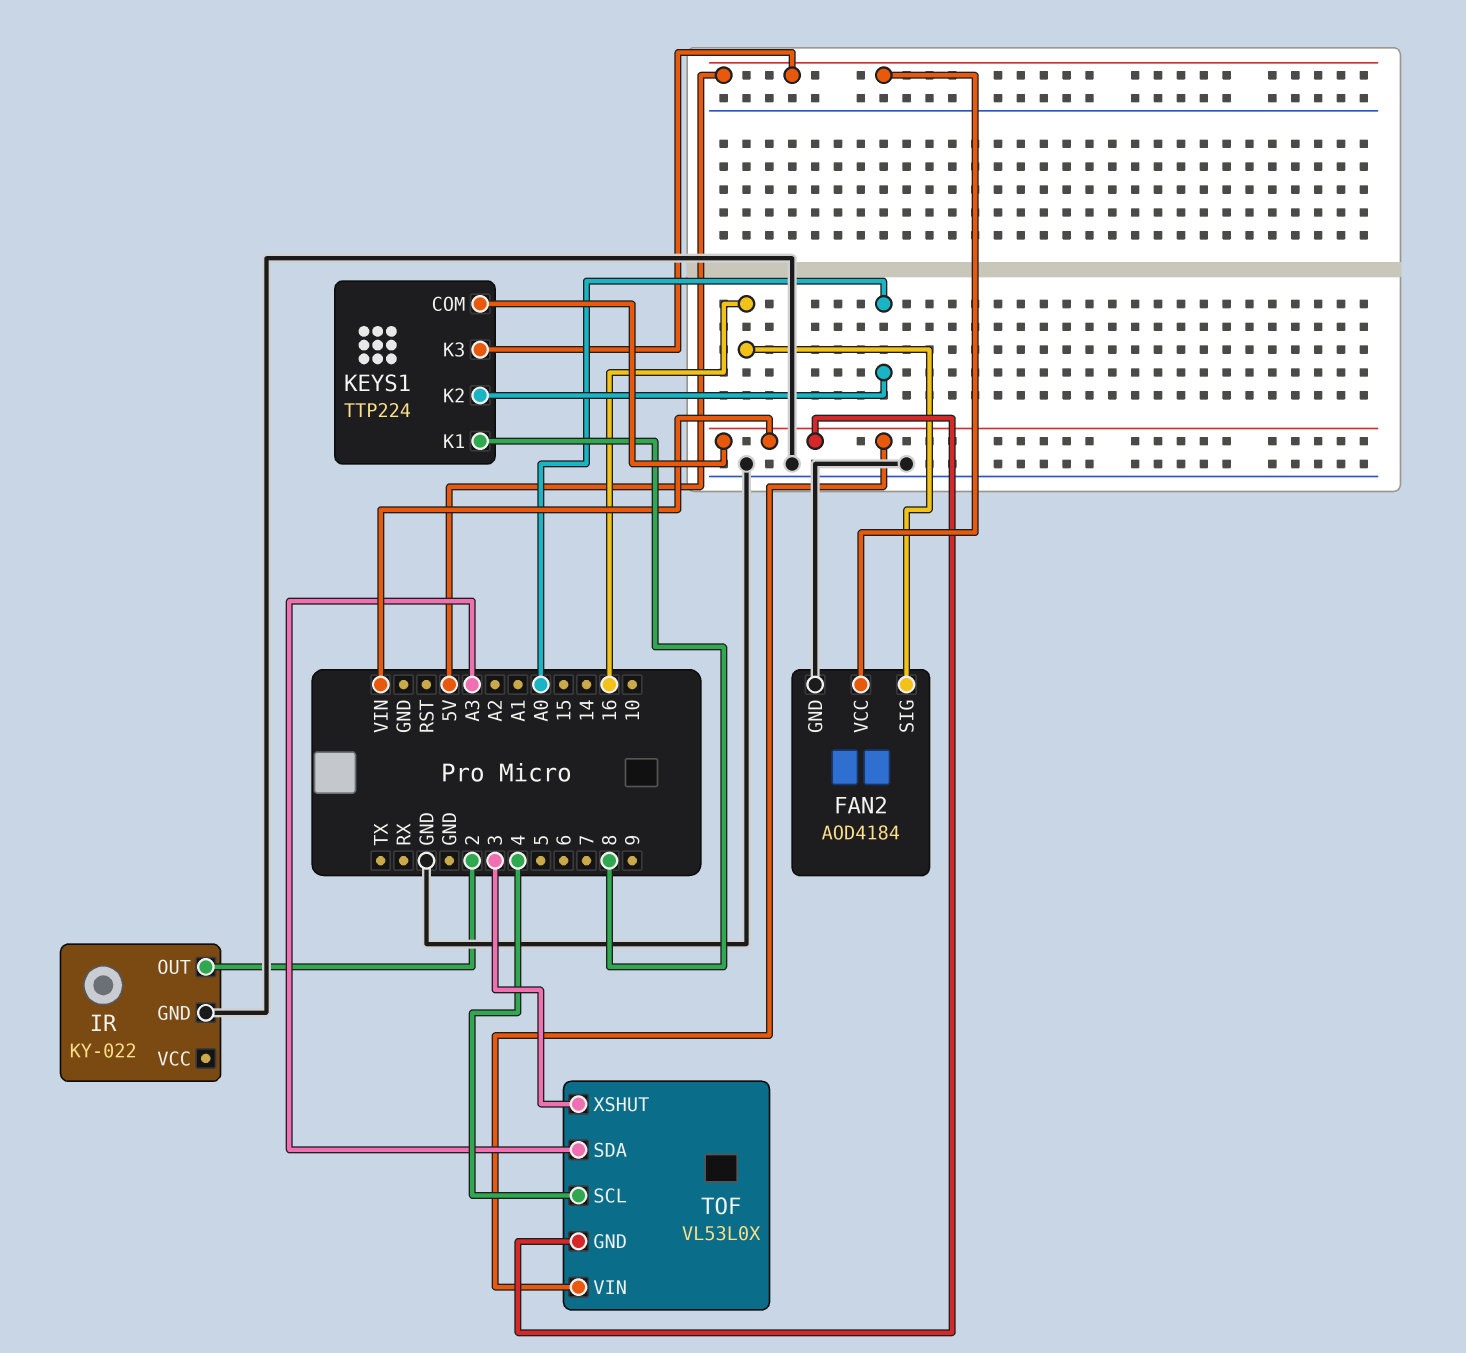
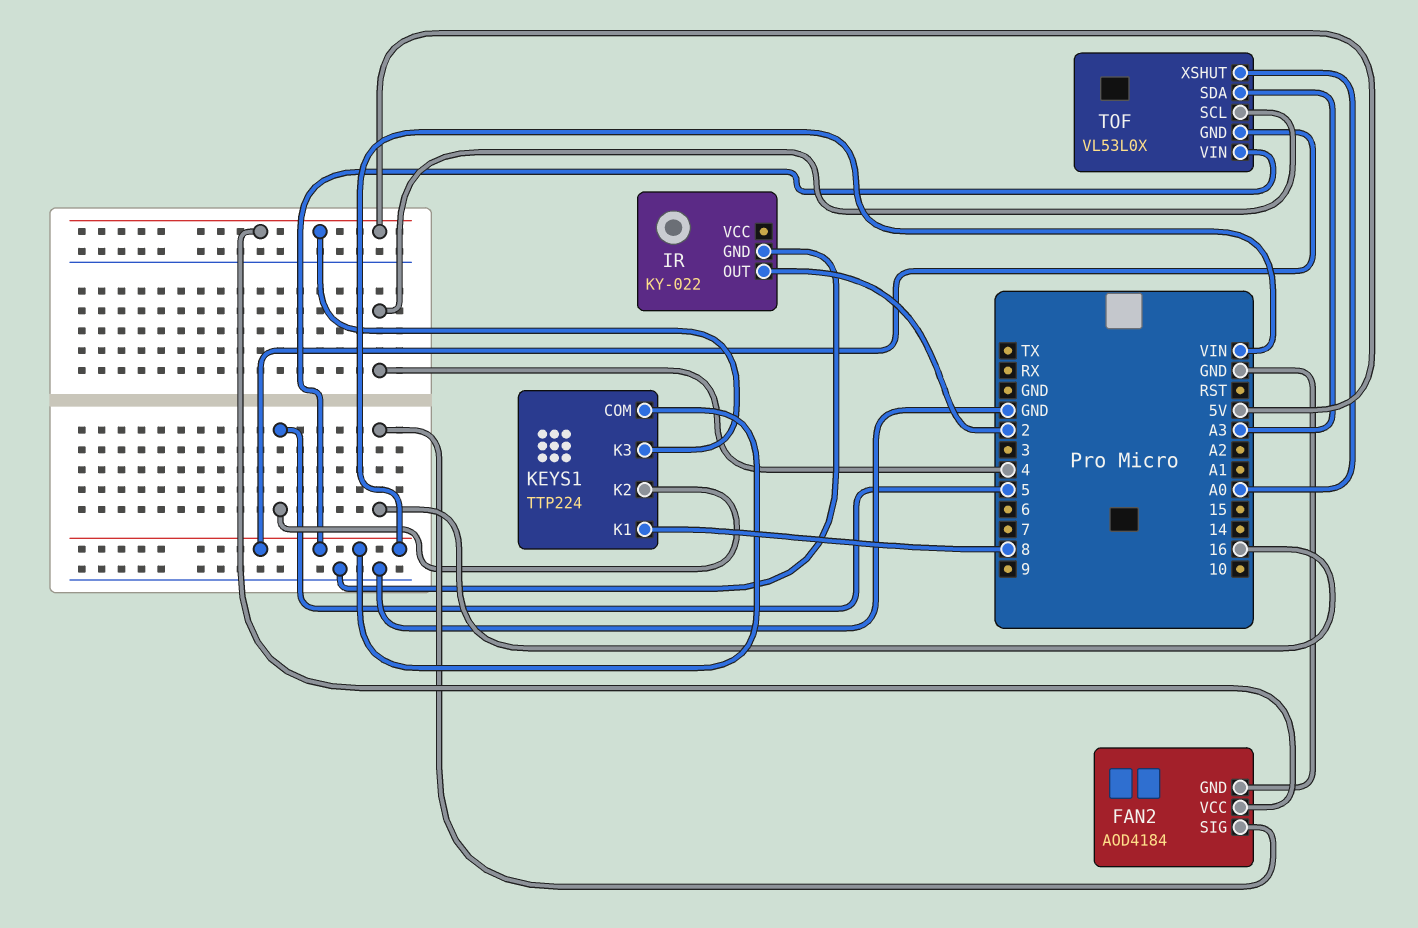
KEYS1 pin K2: A0 -> 5
TOF pin XSHUT: 3 -> A0

